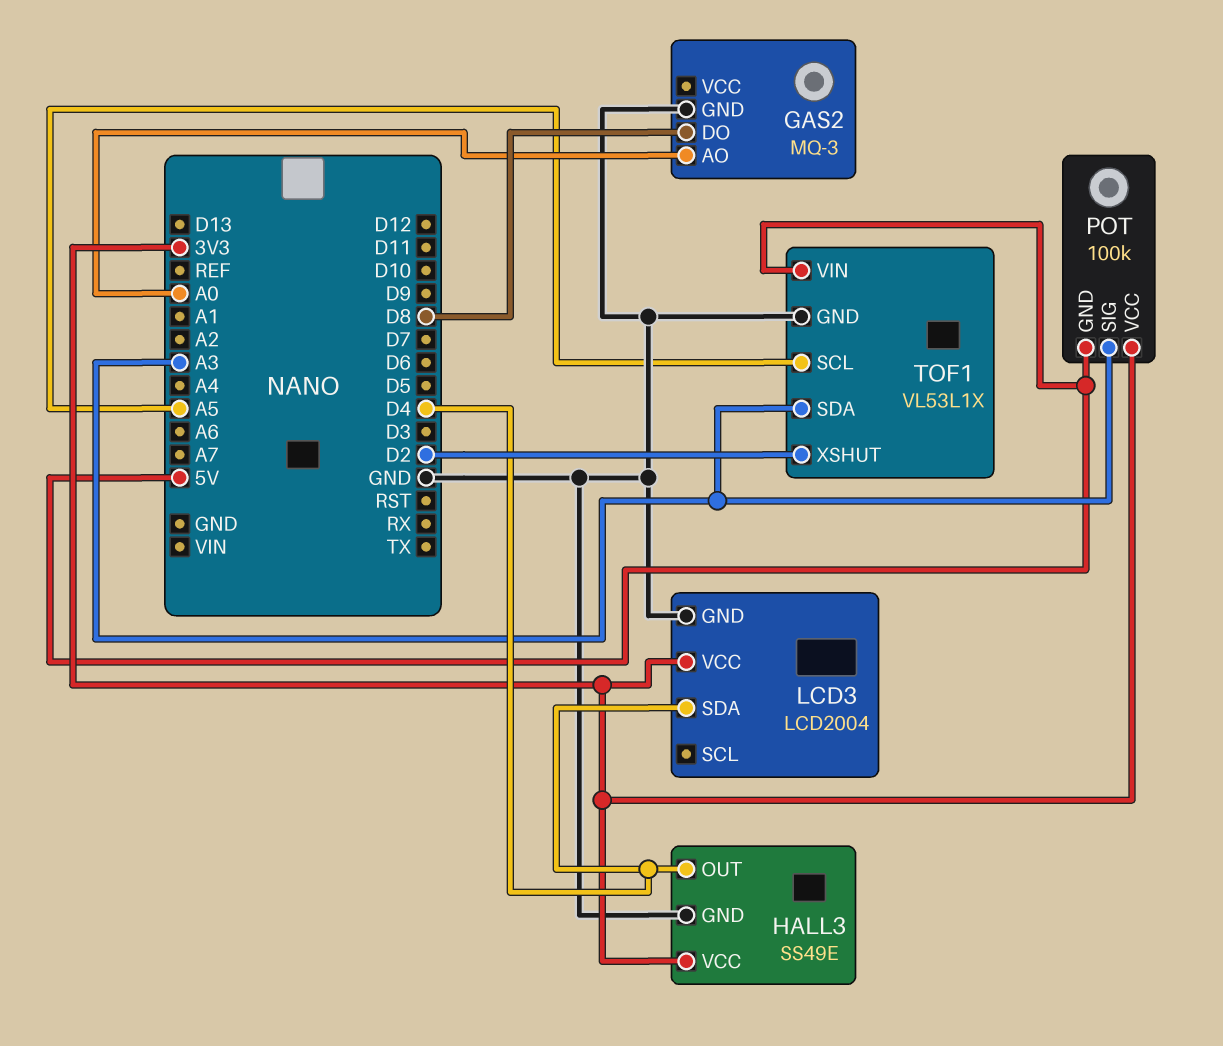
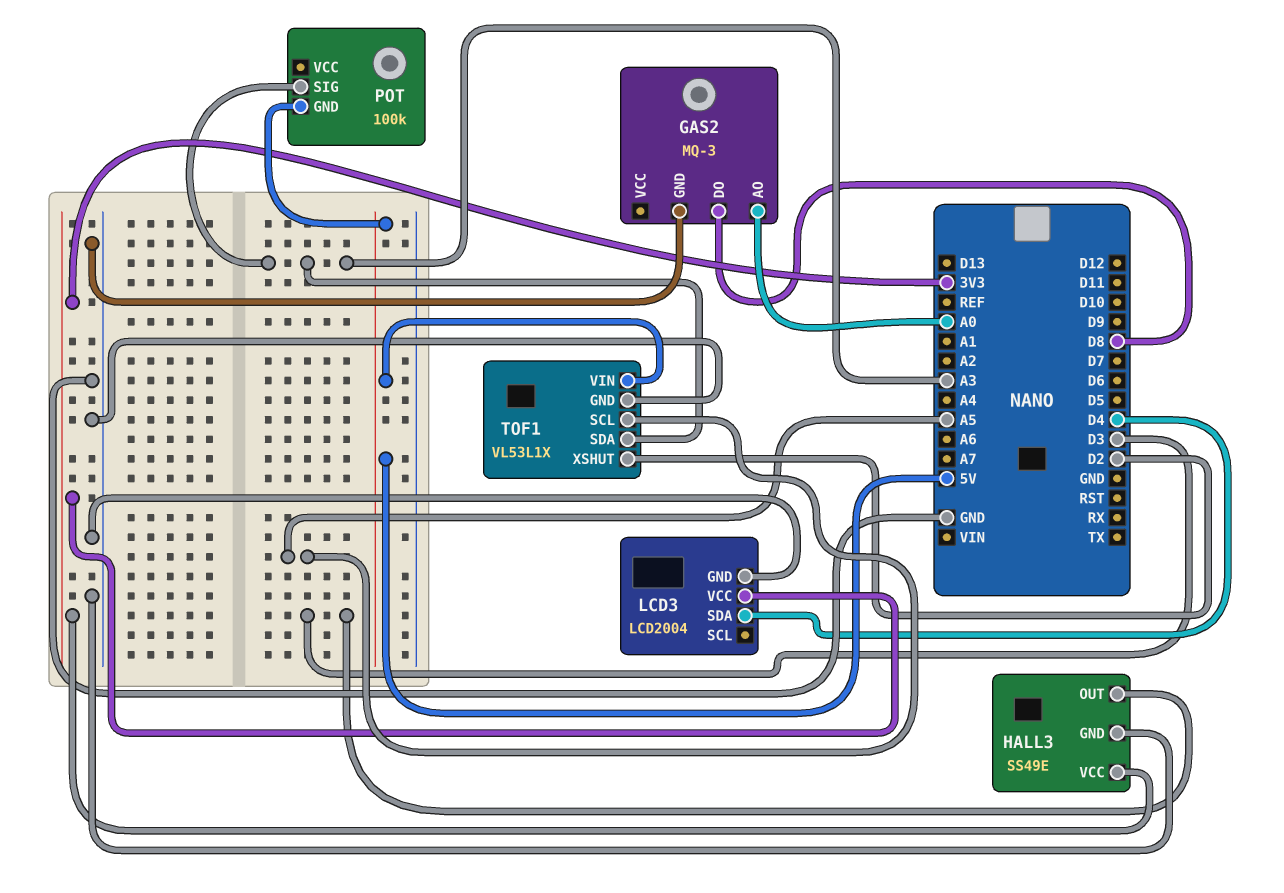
HALL3 pin OUT: D4 -> D3
POT pin VCC: 3V3 -> none

